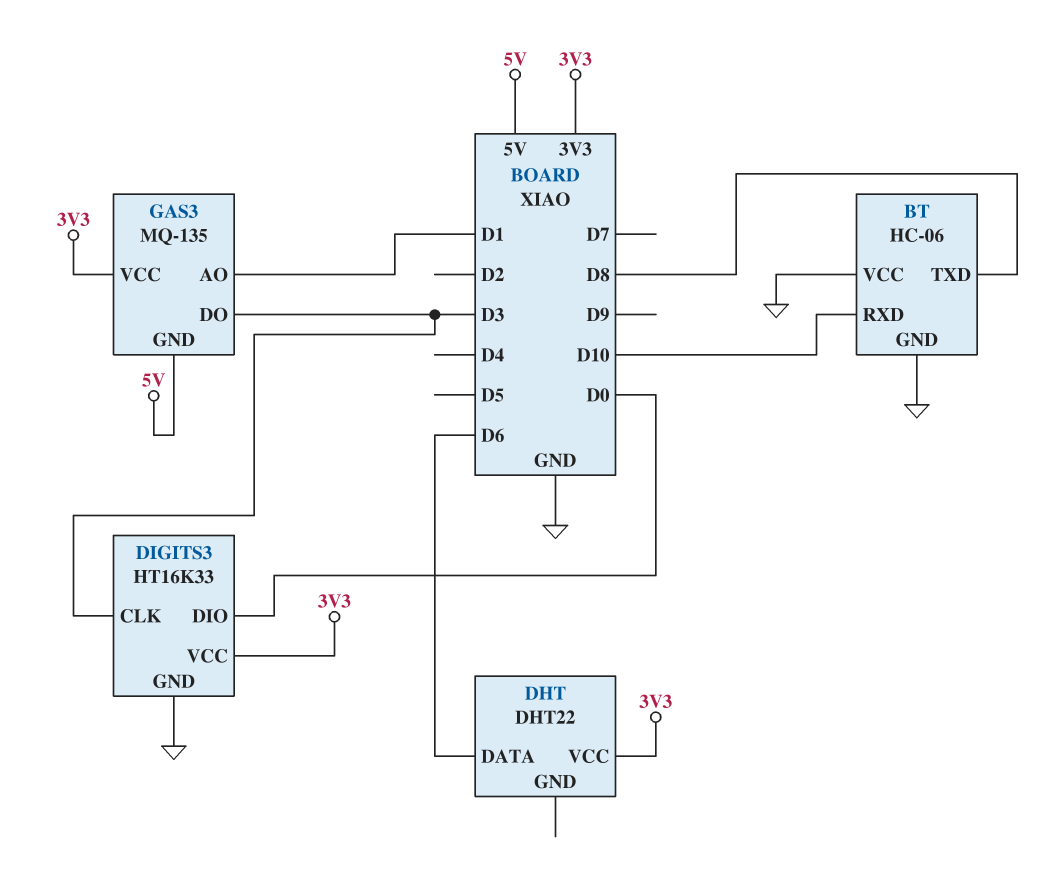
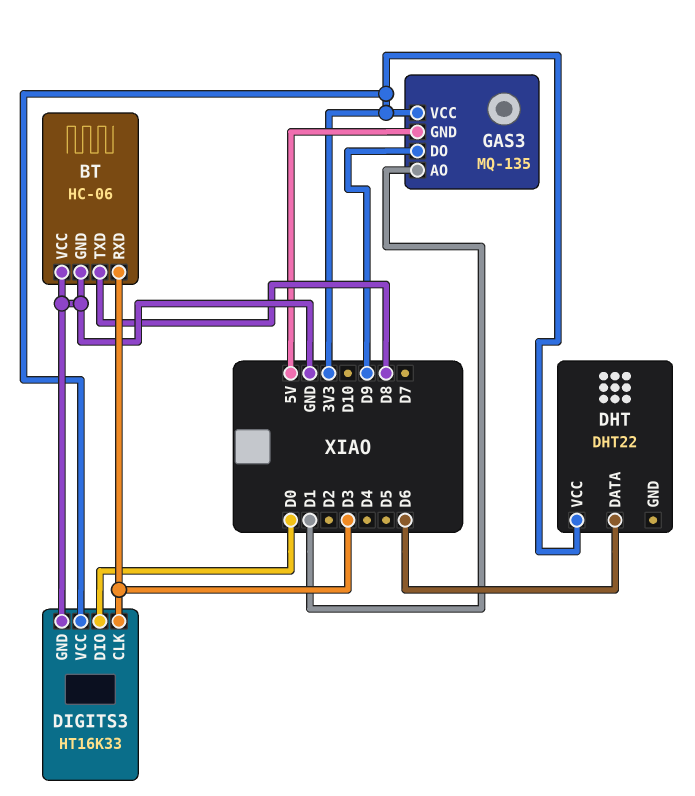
BT pin RXD: D10 -> D3
GAS3 pin DO: D3 -> D9

